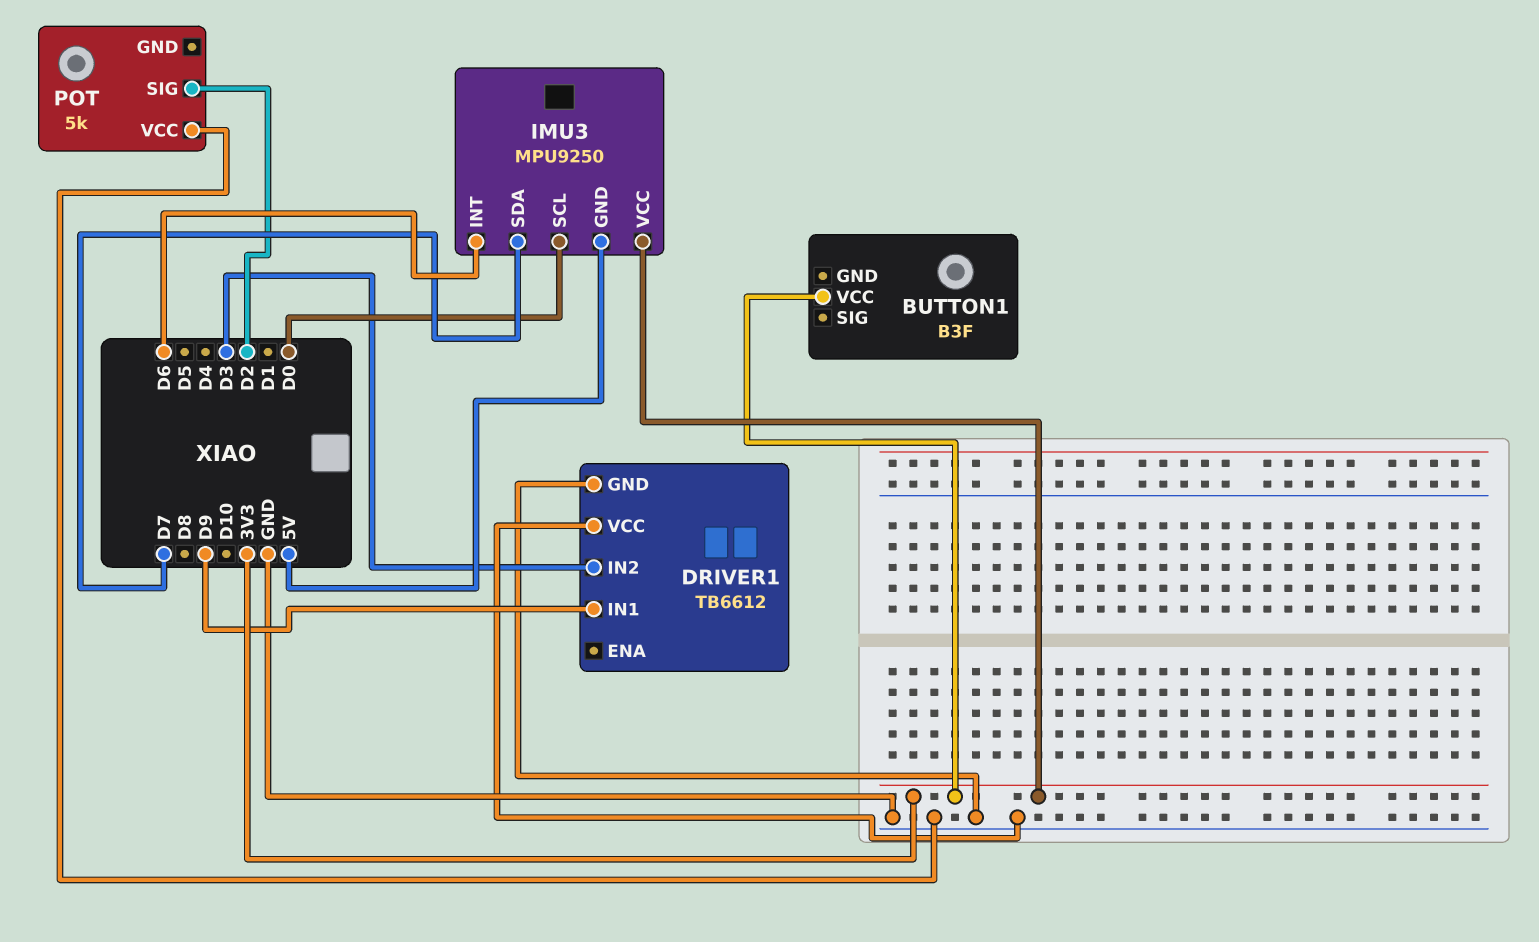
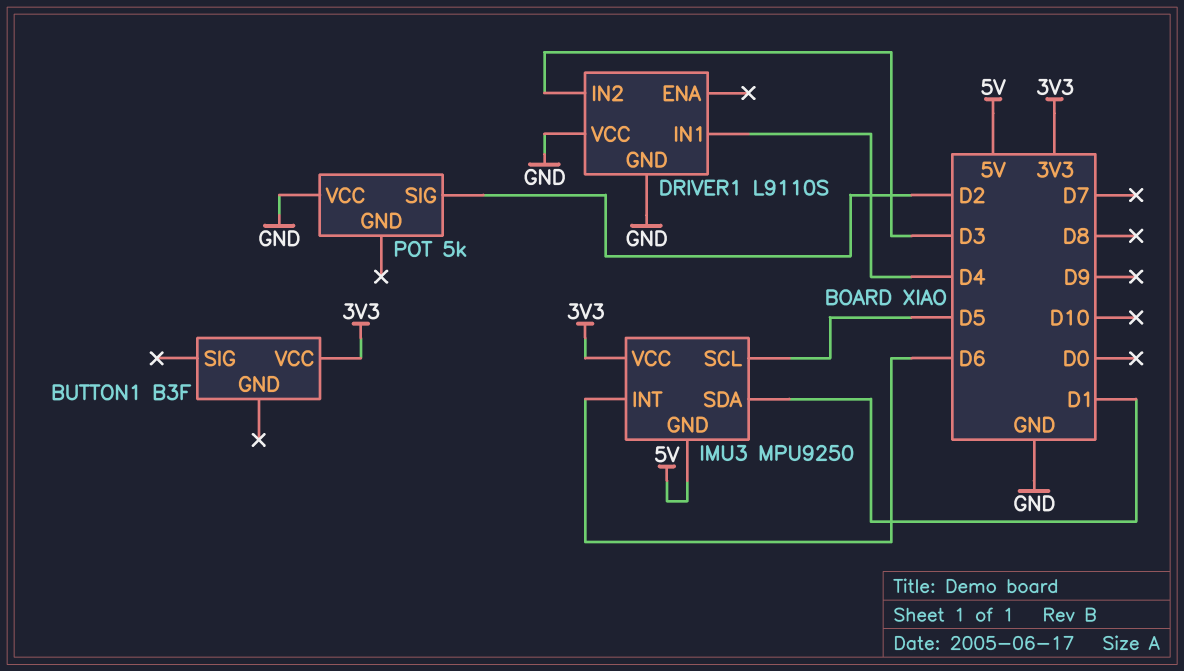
DRIVER1: TB6612 -> L9110S
DRIVER1 pin IN1: D9 -> D4
IMU3 pin SCL: D0 -> D5
IMU3 pin SDA: D7 -> D1

